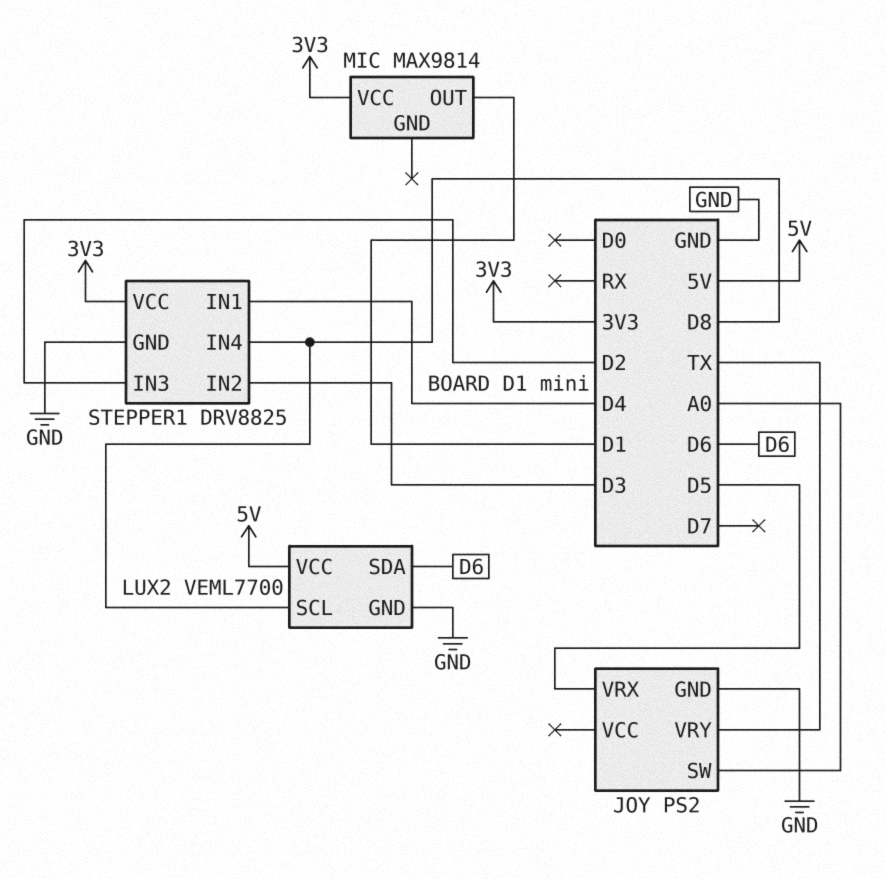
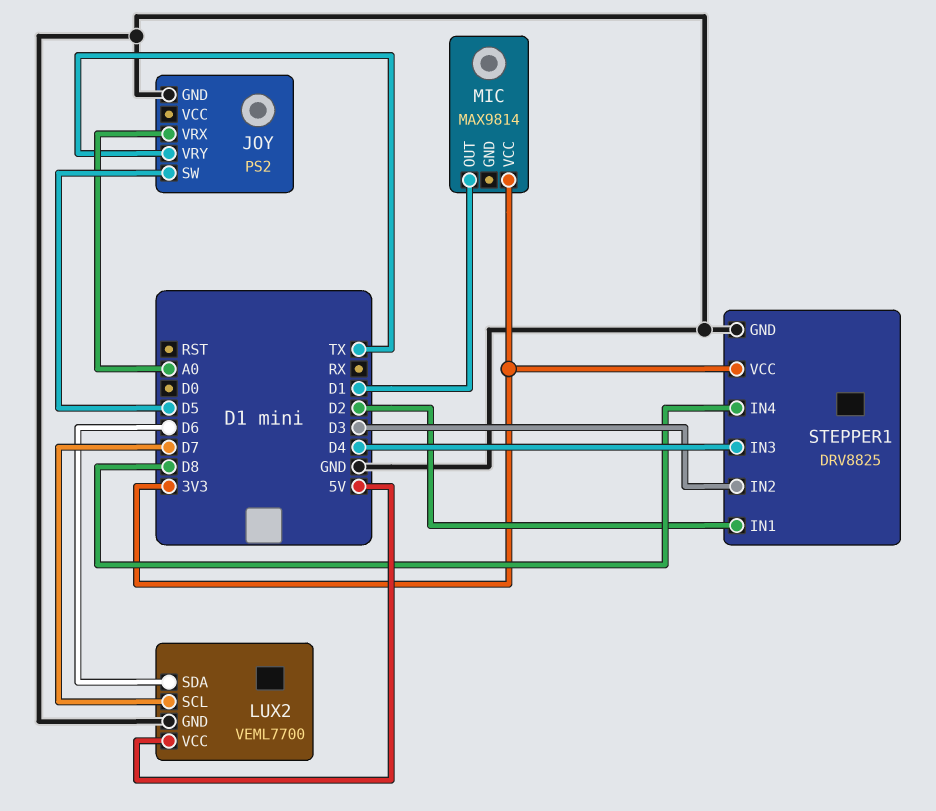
JOY pin SW: A0 -> D5
JOY pin VRX: D5 -> A0
LUX2 pin SCL: D8 -> D7
STEPPER1 pin IN1: D4 -> D2
STEPPER1 pin IN3: D2 -> D4

